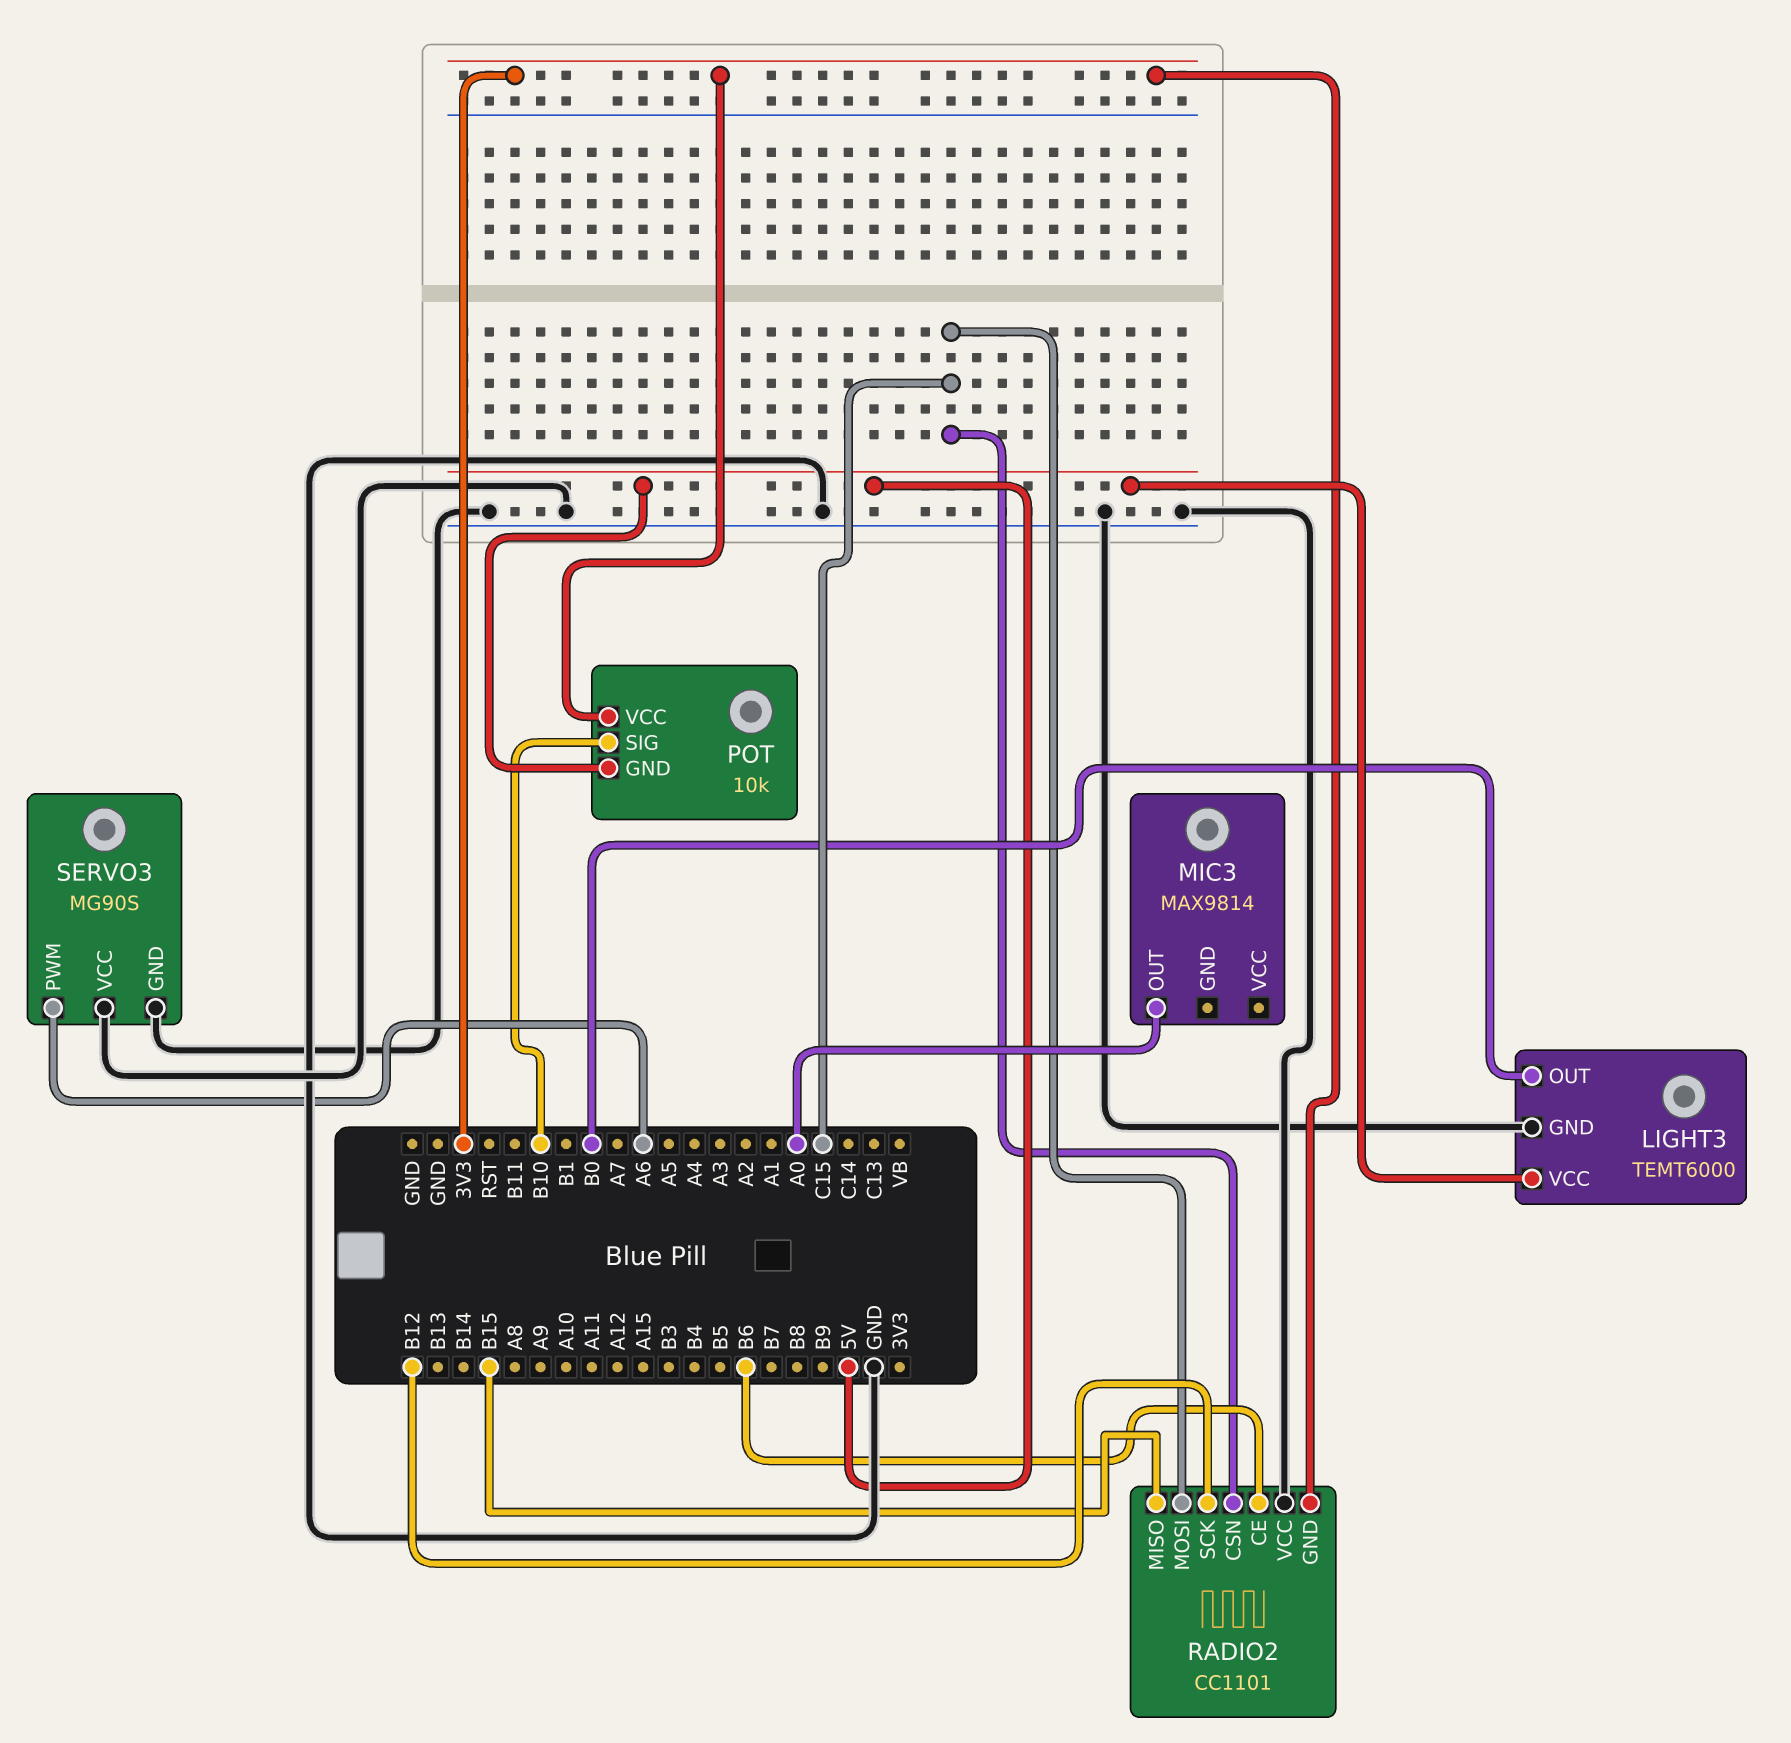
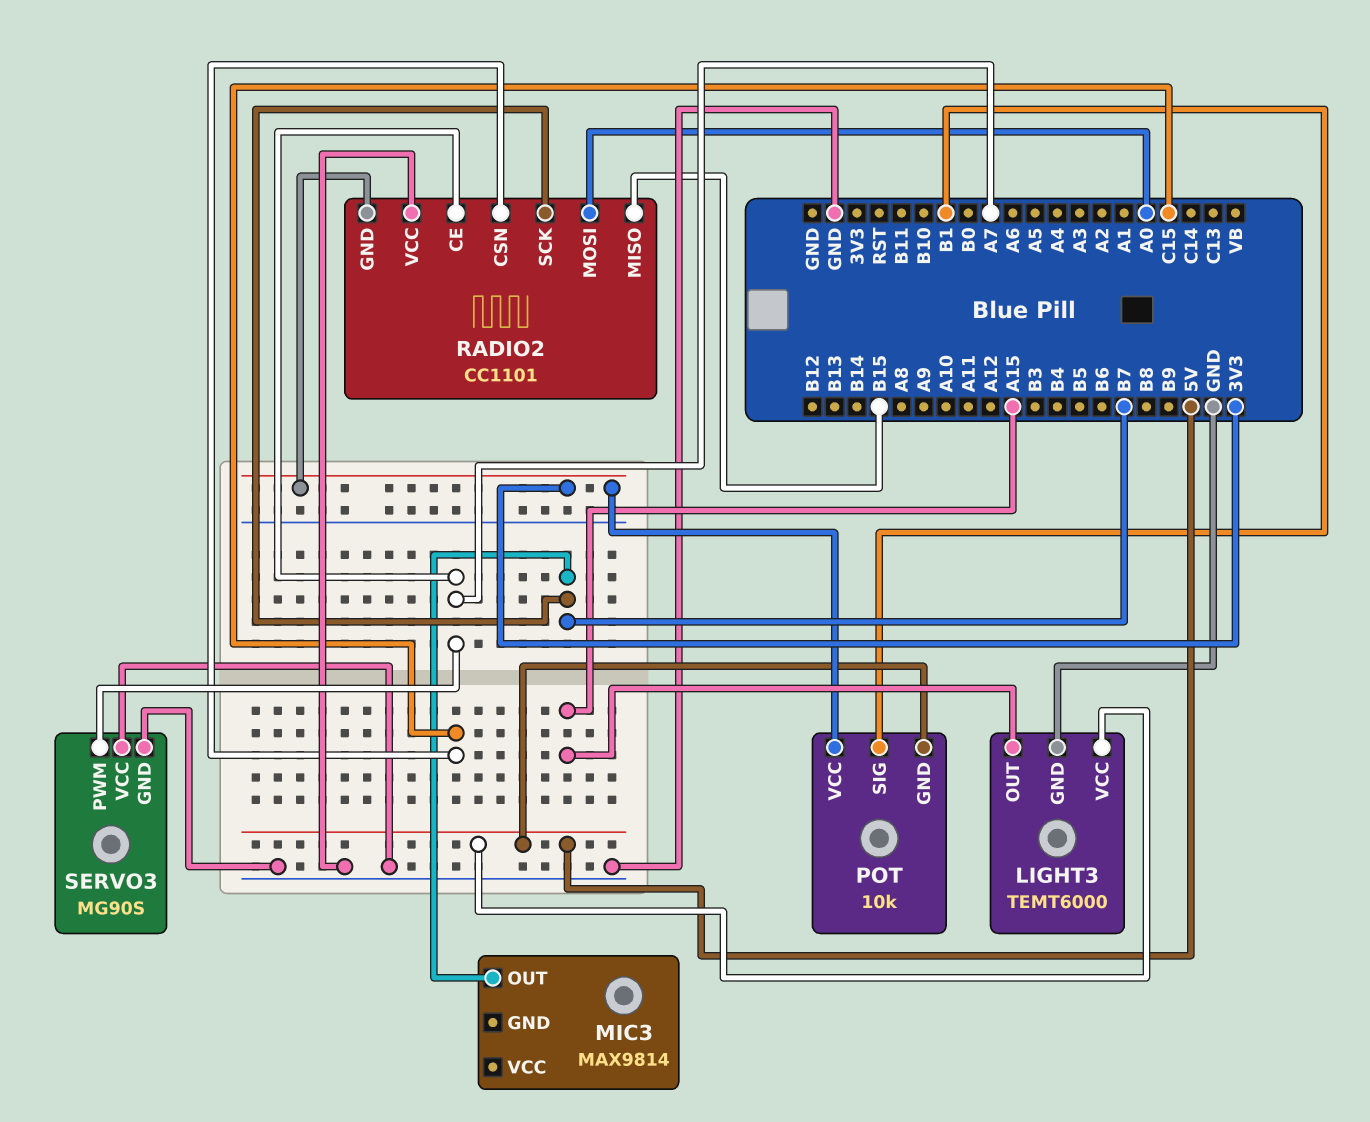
LIGHT3 pin OUT: B0 -> A15
MIC3 pin OUT: A0 -> B7
POT pin SIG: B10 -> B1
RADIO2 pin CE: B6 -> A7
RADIO2 pin MOSI: C15 -> A0
RADIO2 pin SCK: B12 -> B7
SERVO3 pin PWM: A6 -> A7

